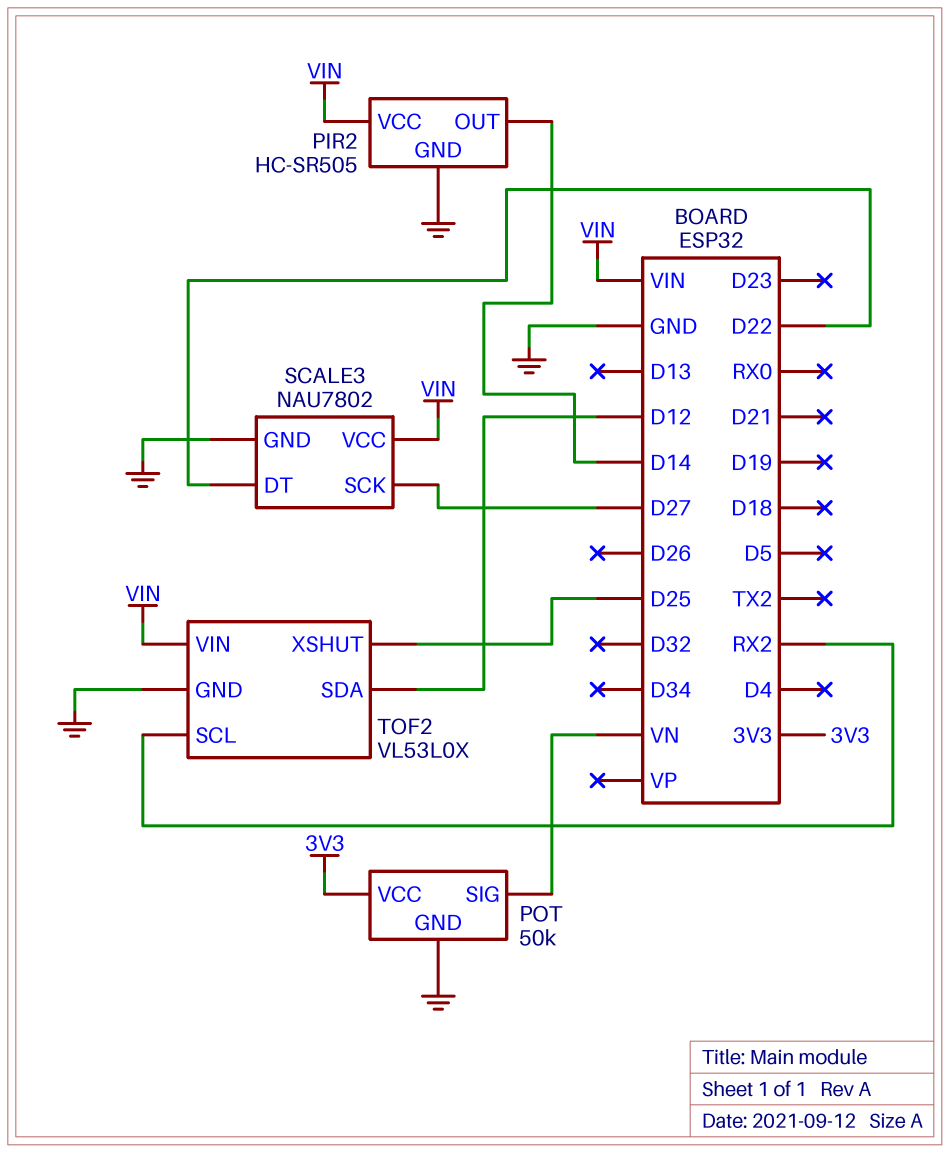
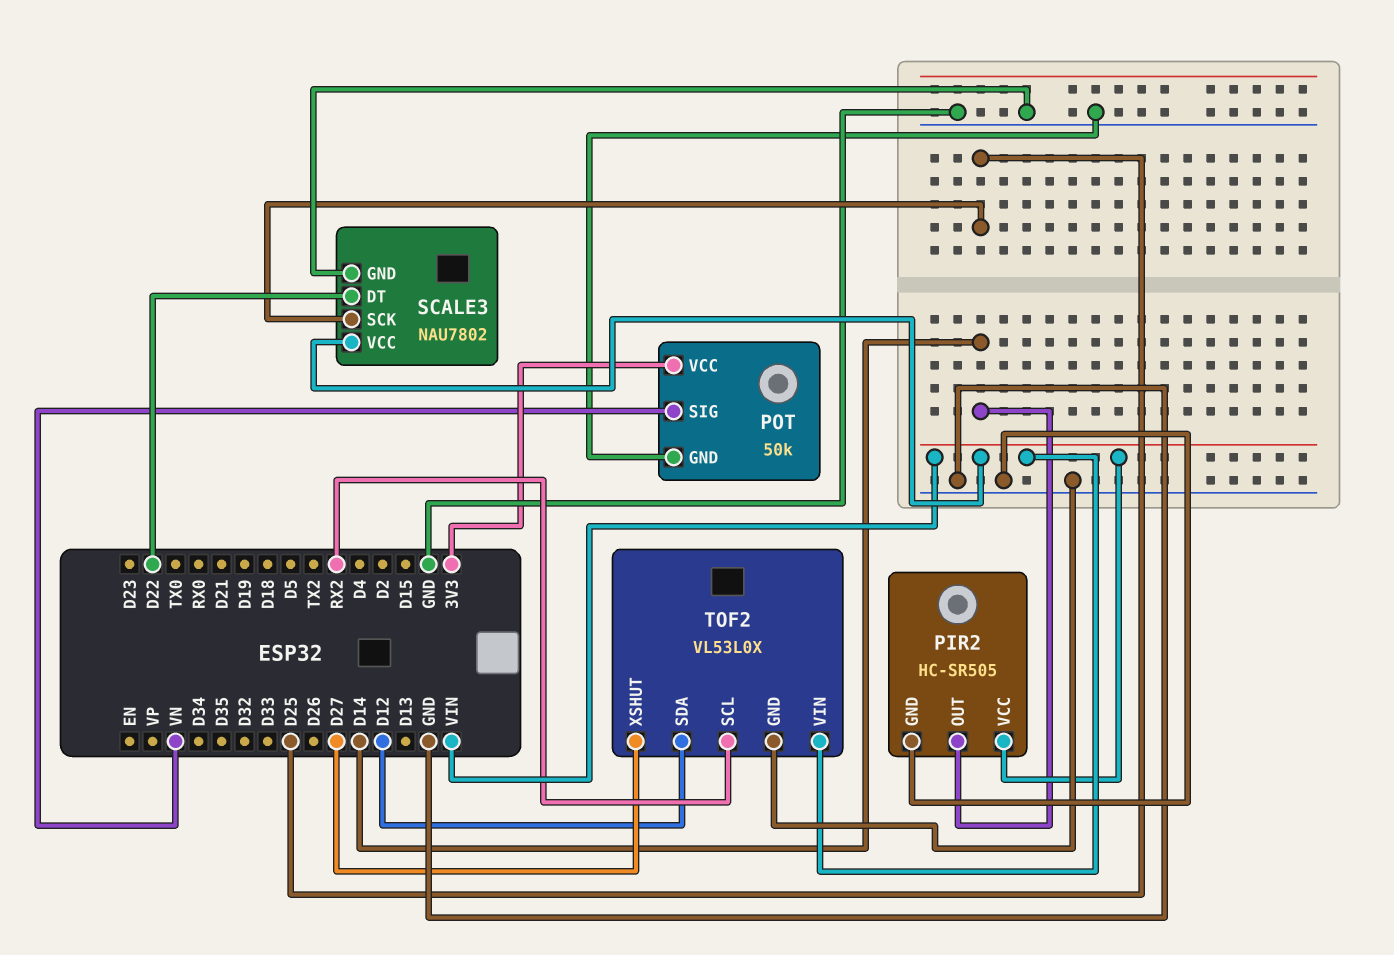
SCALE3 pin SCK: D27 -> D25
TOF2 pin XSHUT: D25 -> D27

